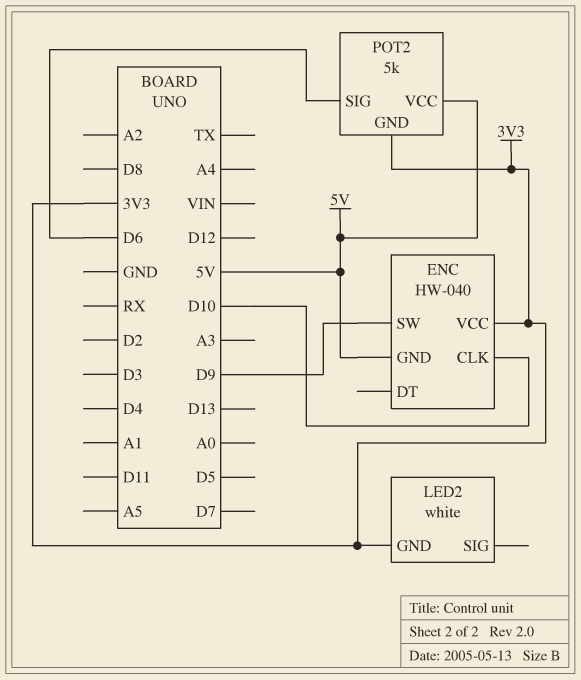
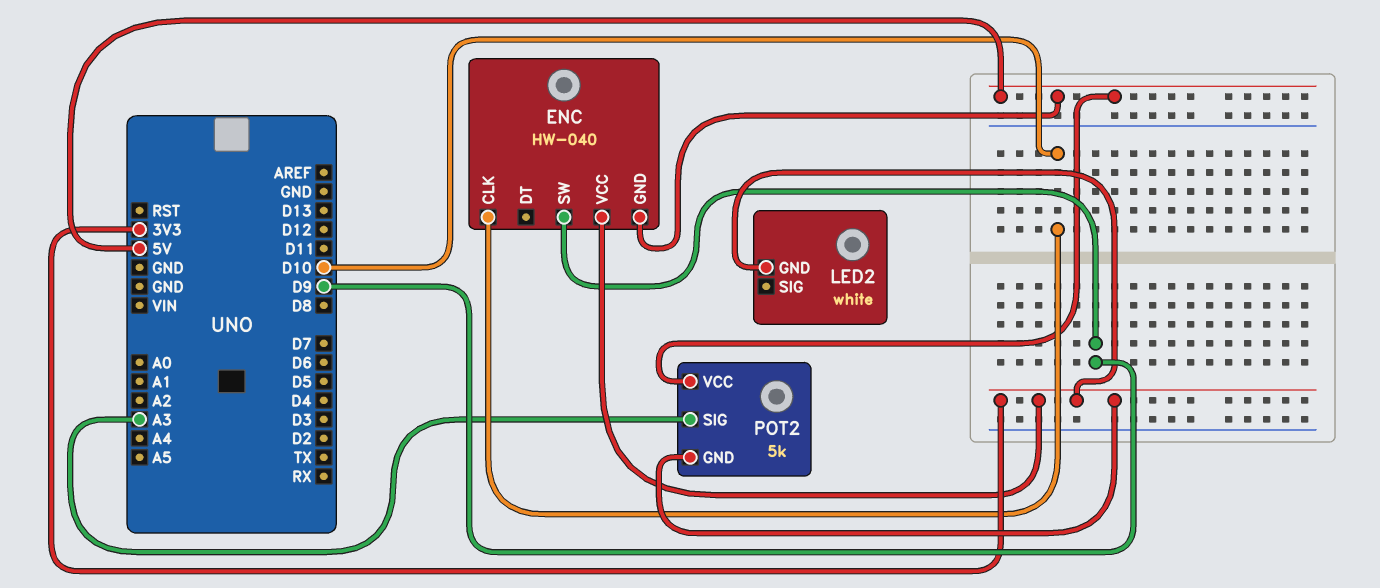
POT2 pin SIG: D6 -> A3

